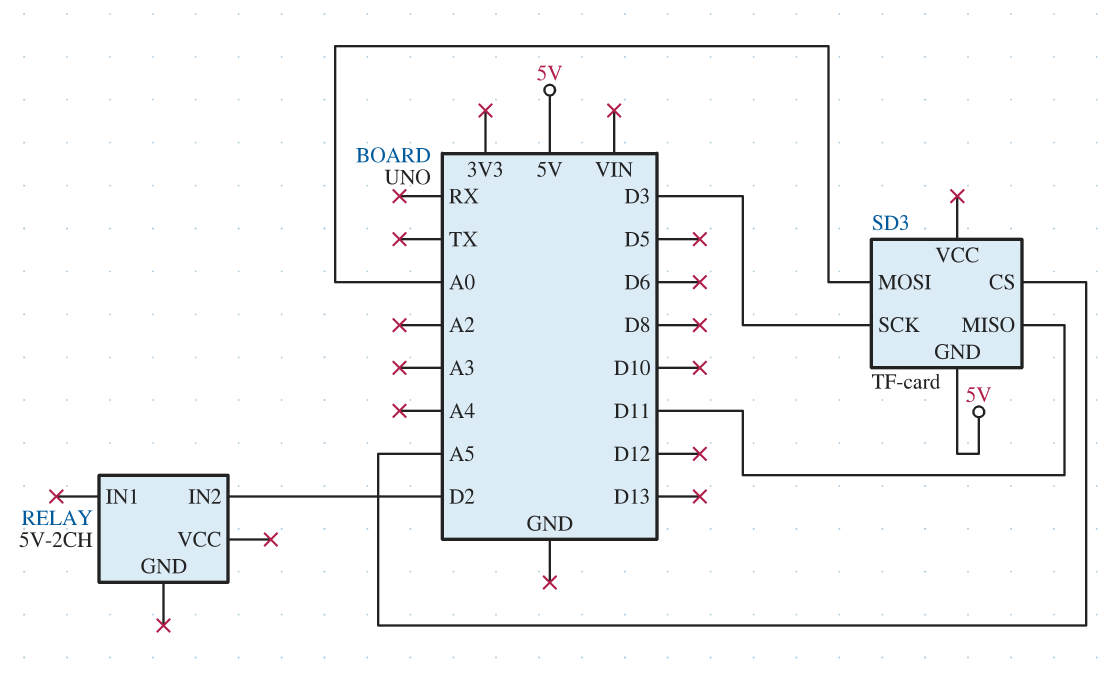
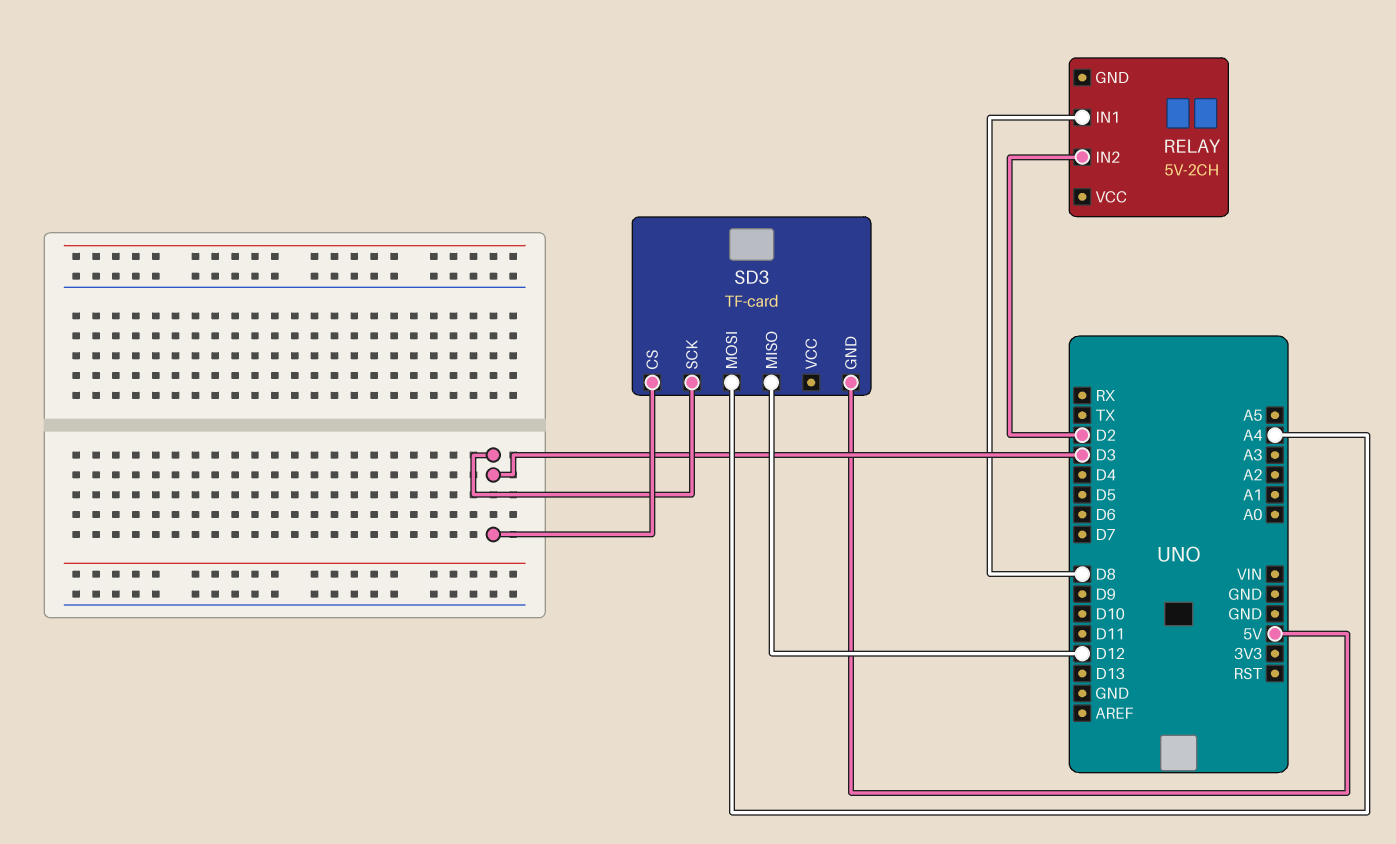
RELAY pin IN1: none -> D8
SD3 pin CS: A5 -> D3
SD3 pin MISO: D11 -> D12
SD3 pin MOSI: A0 -> A4

